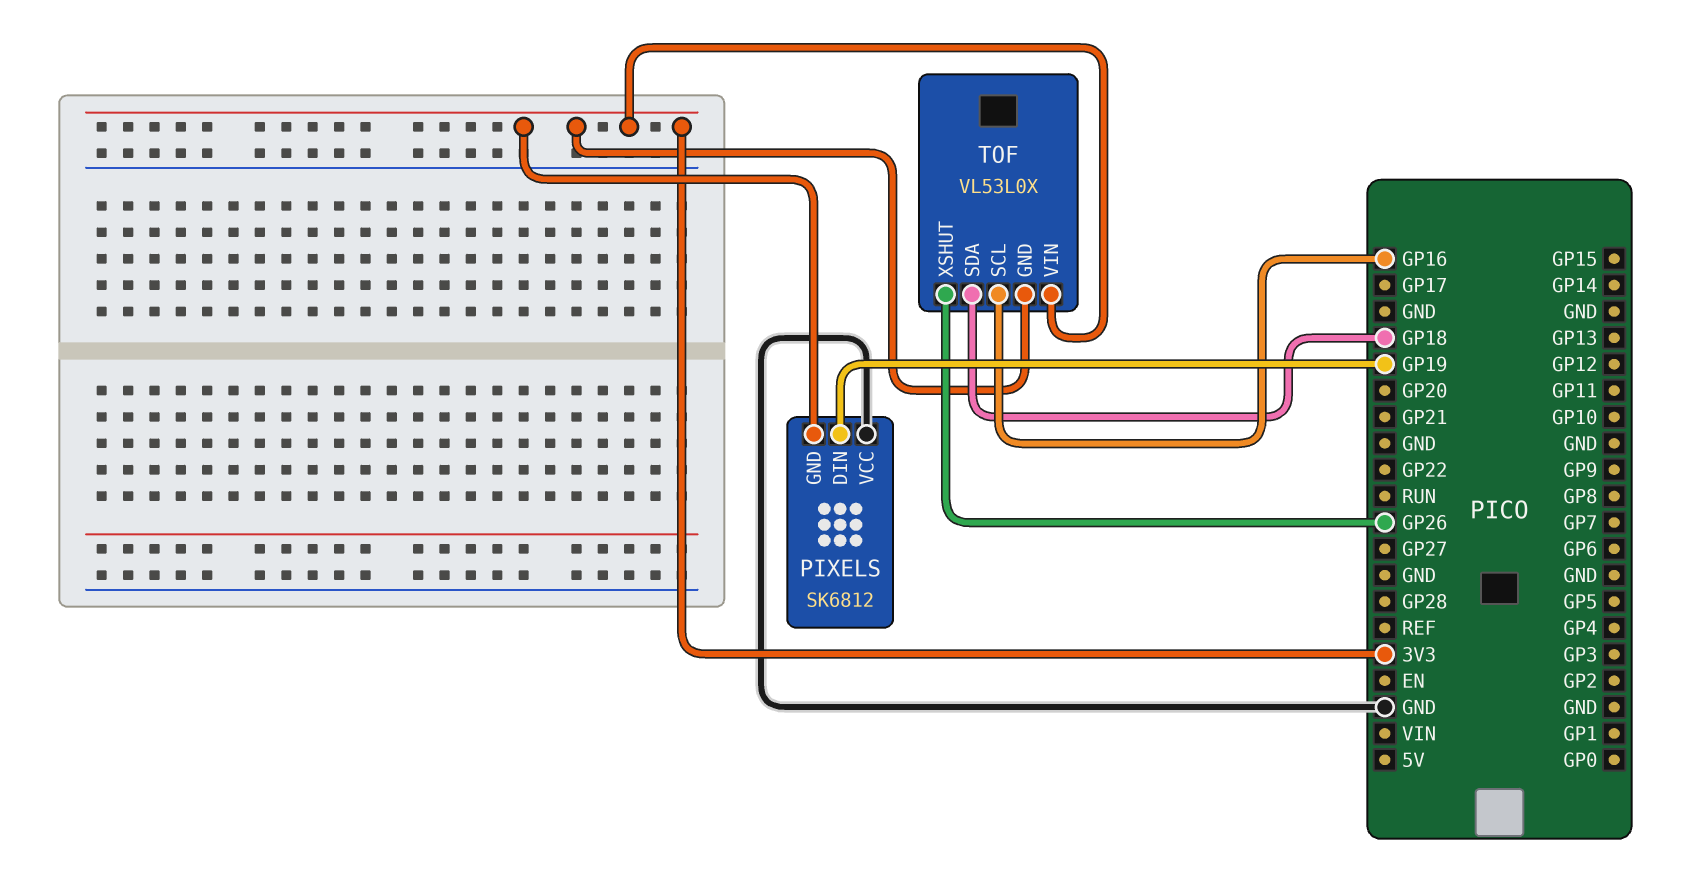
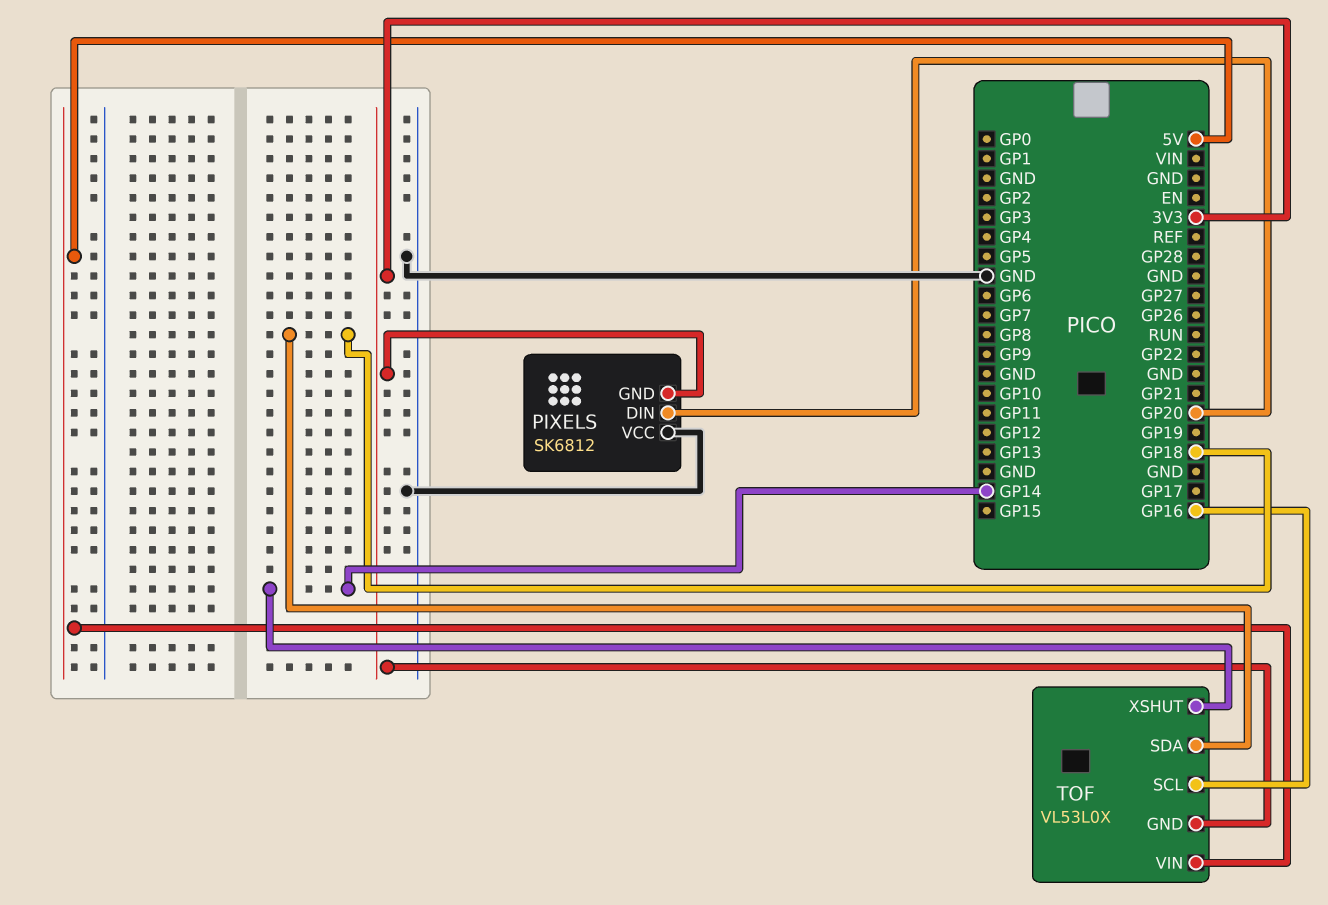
PIXELS pin DIN: GP19 -> GP20
TOF pin VIN: 3V3 -> 5V
TOF pin XSHUT: GP26 -> GP14

